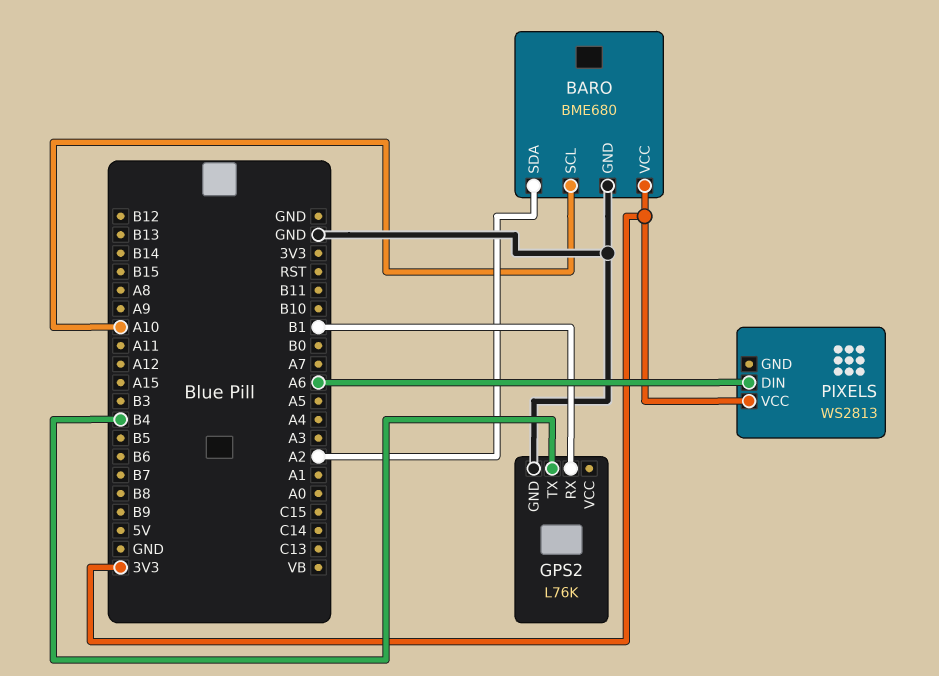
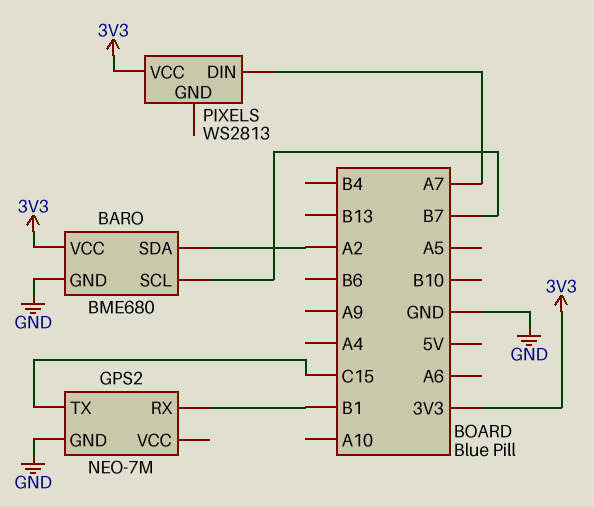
BARO pin SCL: A10 -> B7
GPS2: L76K -> NEO-7M
GPS2 pin TX: B4 -> C15
PIXELS pin DIN: A6 -> A7

